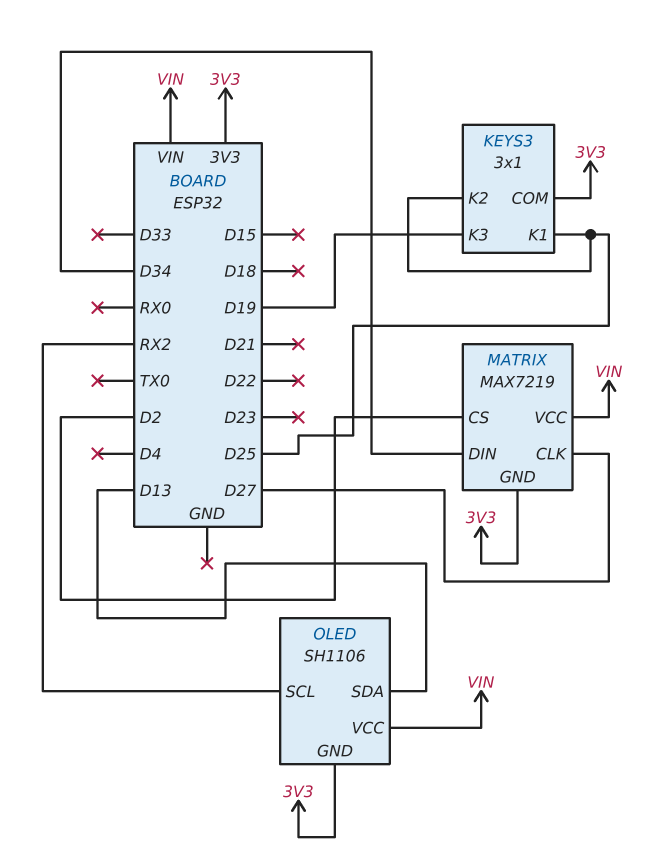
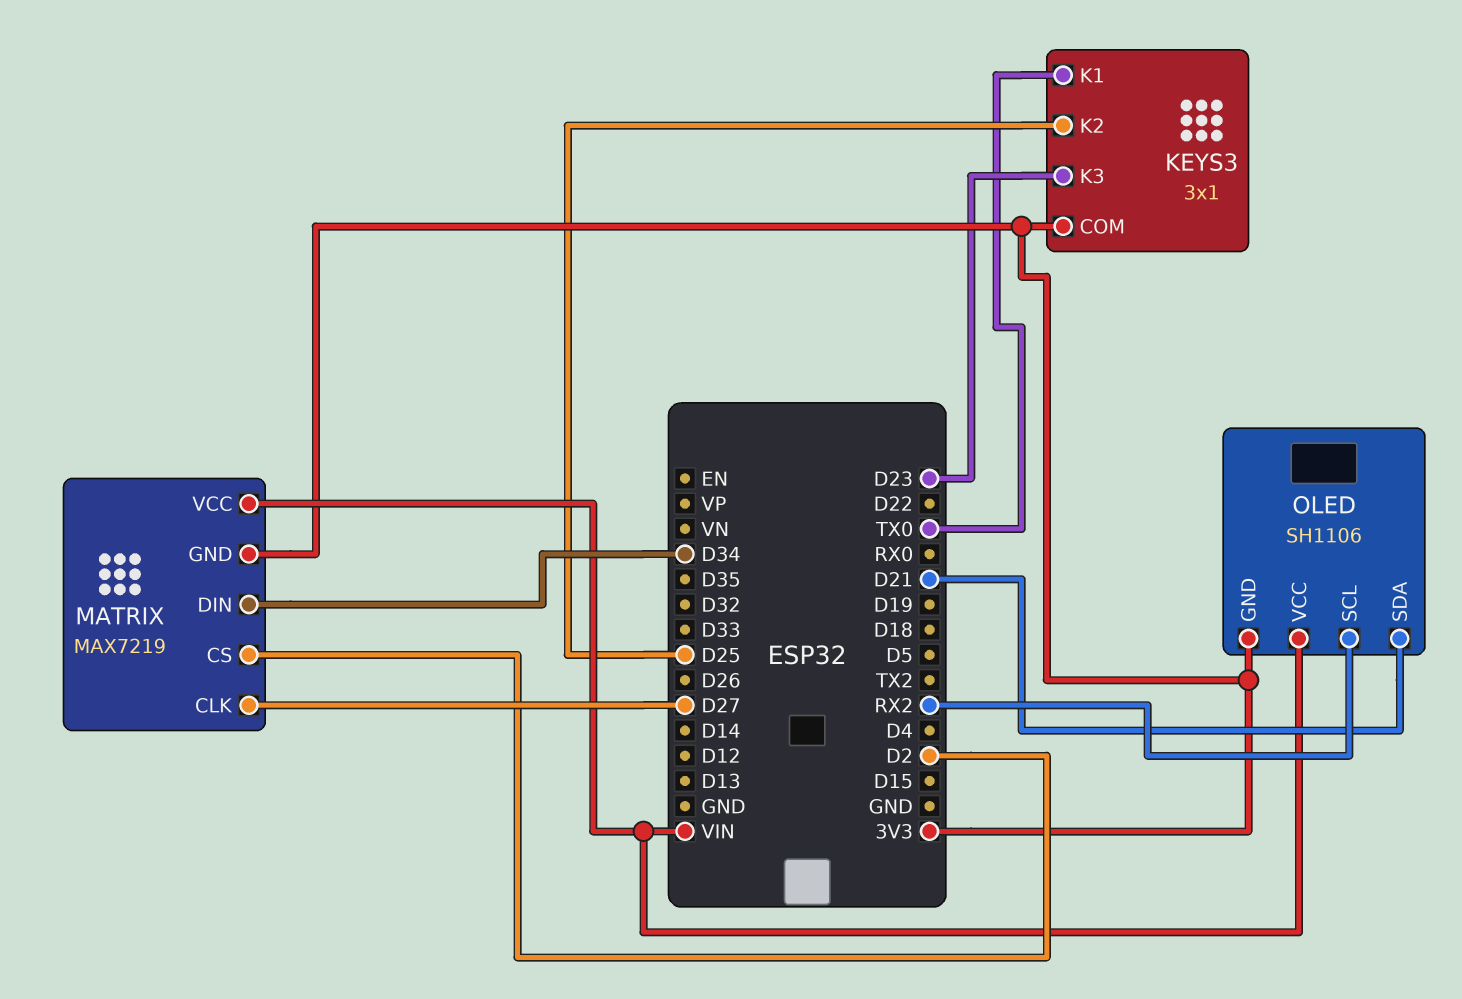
KEYS3 pin K1: D25 -> TX0
KEYS3 pin K3: D19 -> D23
OLED pin SDA: D13 -> D21

